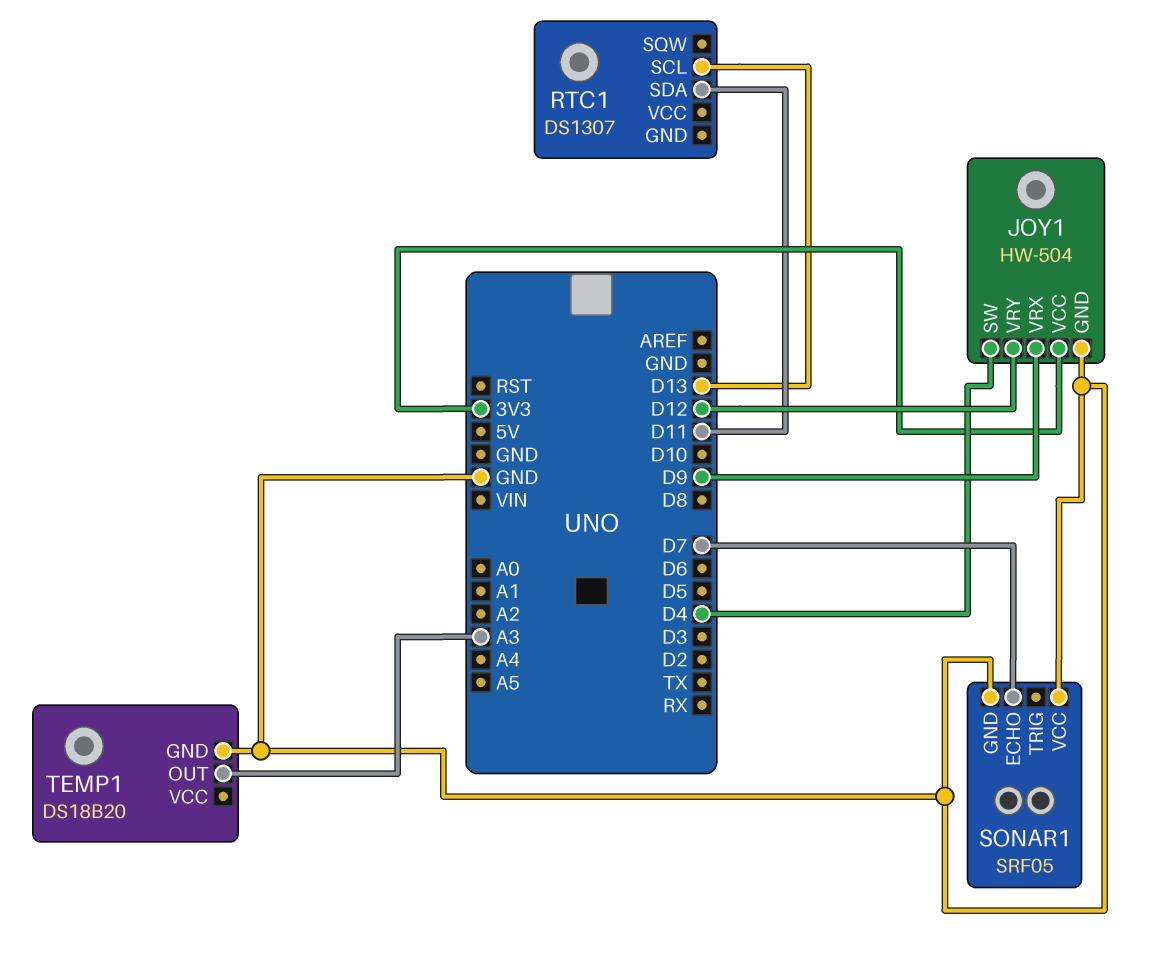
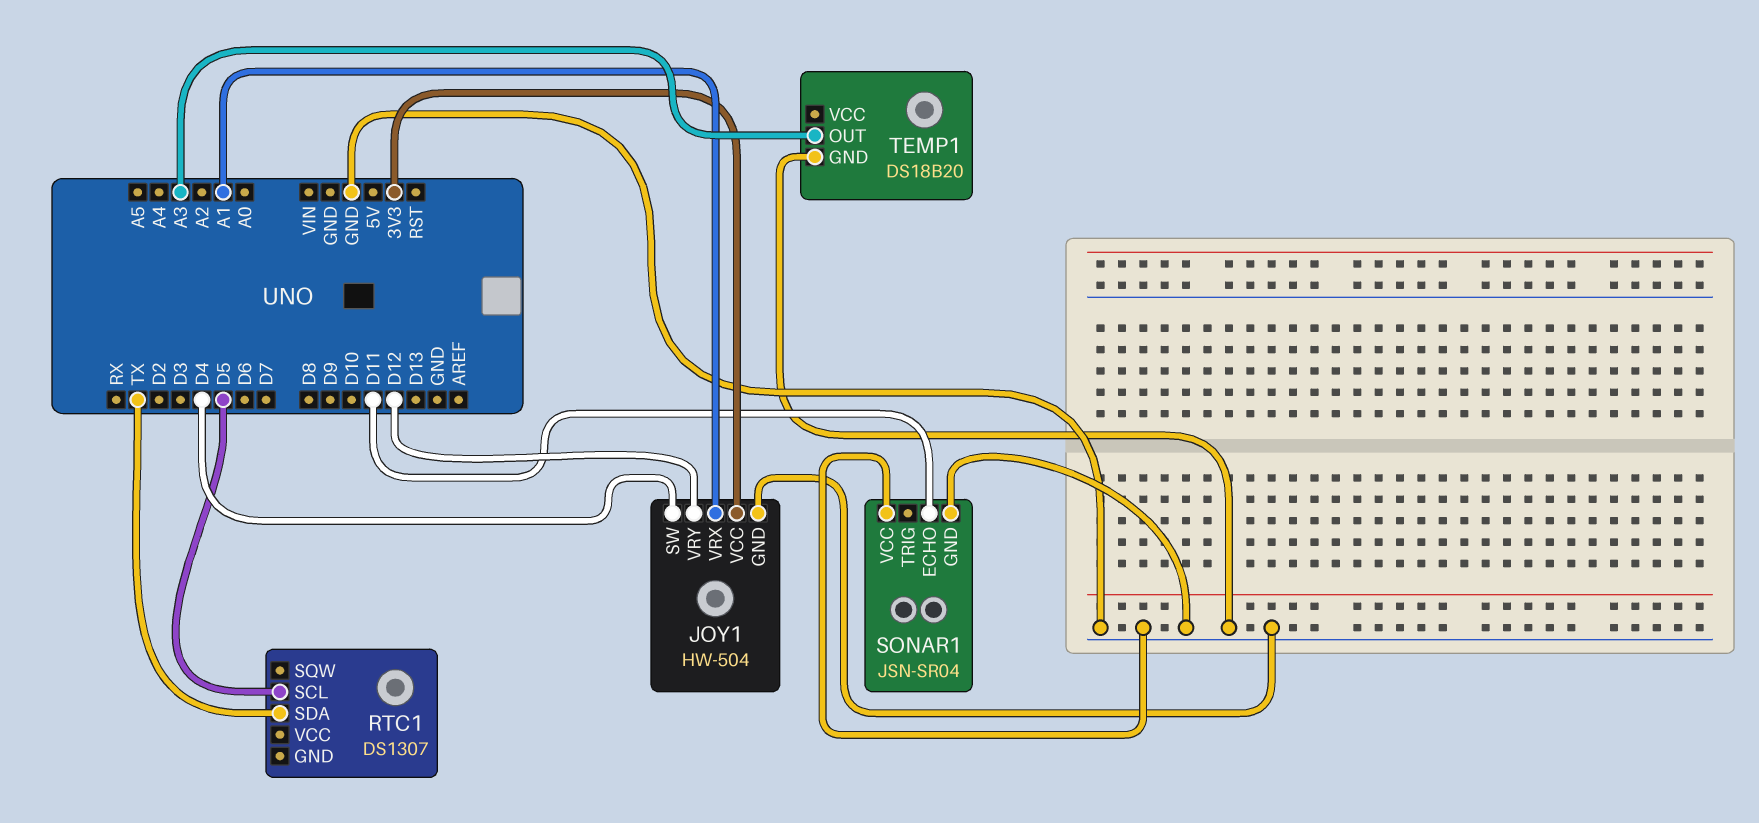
JOY1 pin VRX: D9 -> A1
RTC1 pin SCL: D13 -> D5
RTC1 pin SDA: D11 -> TX
SONAR1: SRF05 -> JSN-SR04
SONAR1 pin ECHO: D7 -> D11

